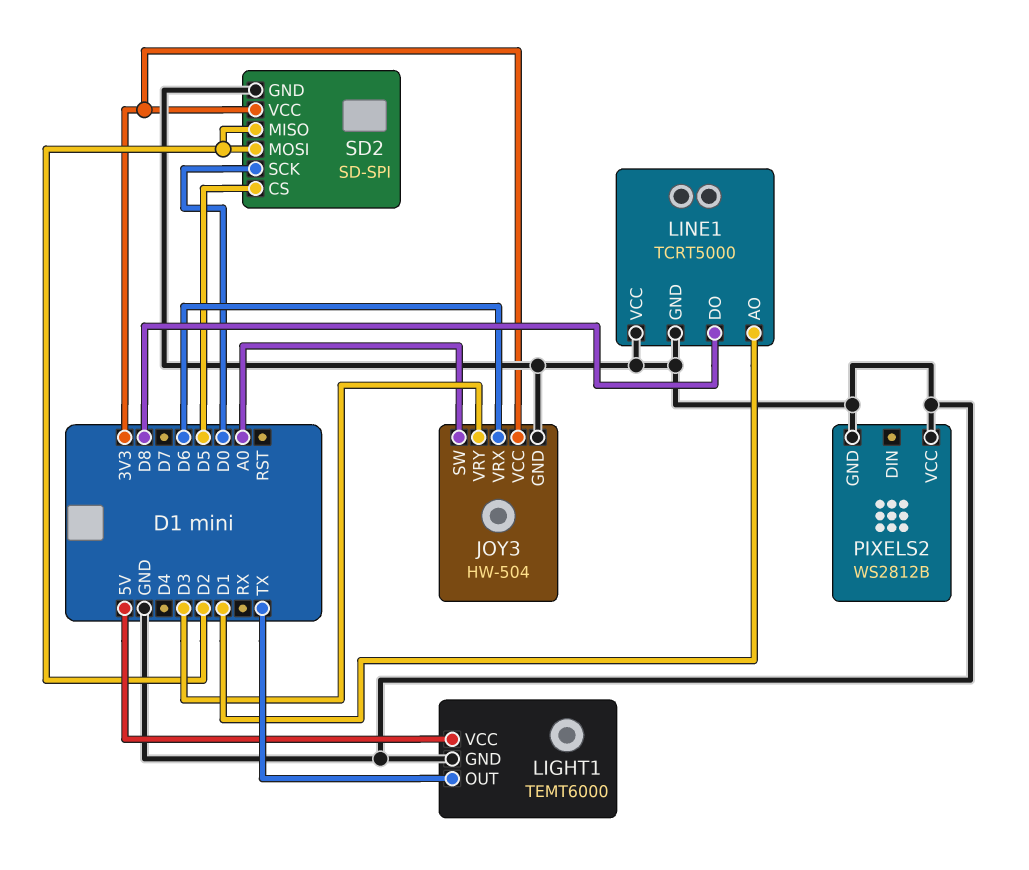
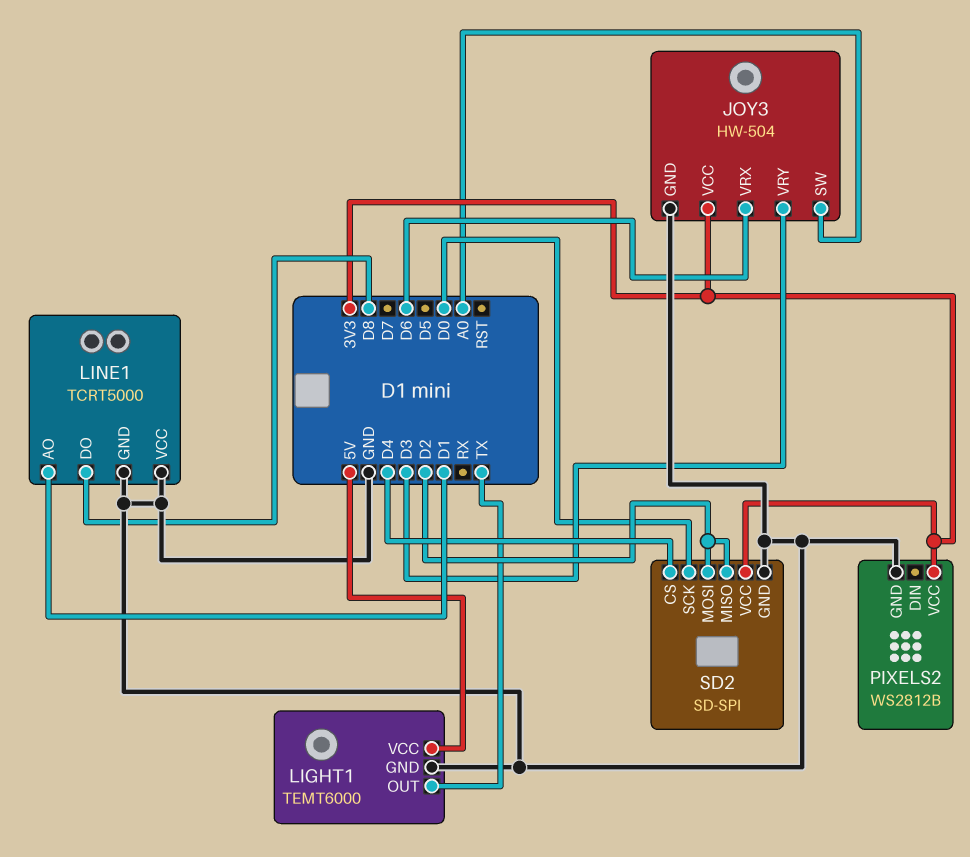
PIXELS2 pin VCC: GND -> 3V3
SD2 pin CS: D5 -> D4

